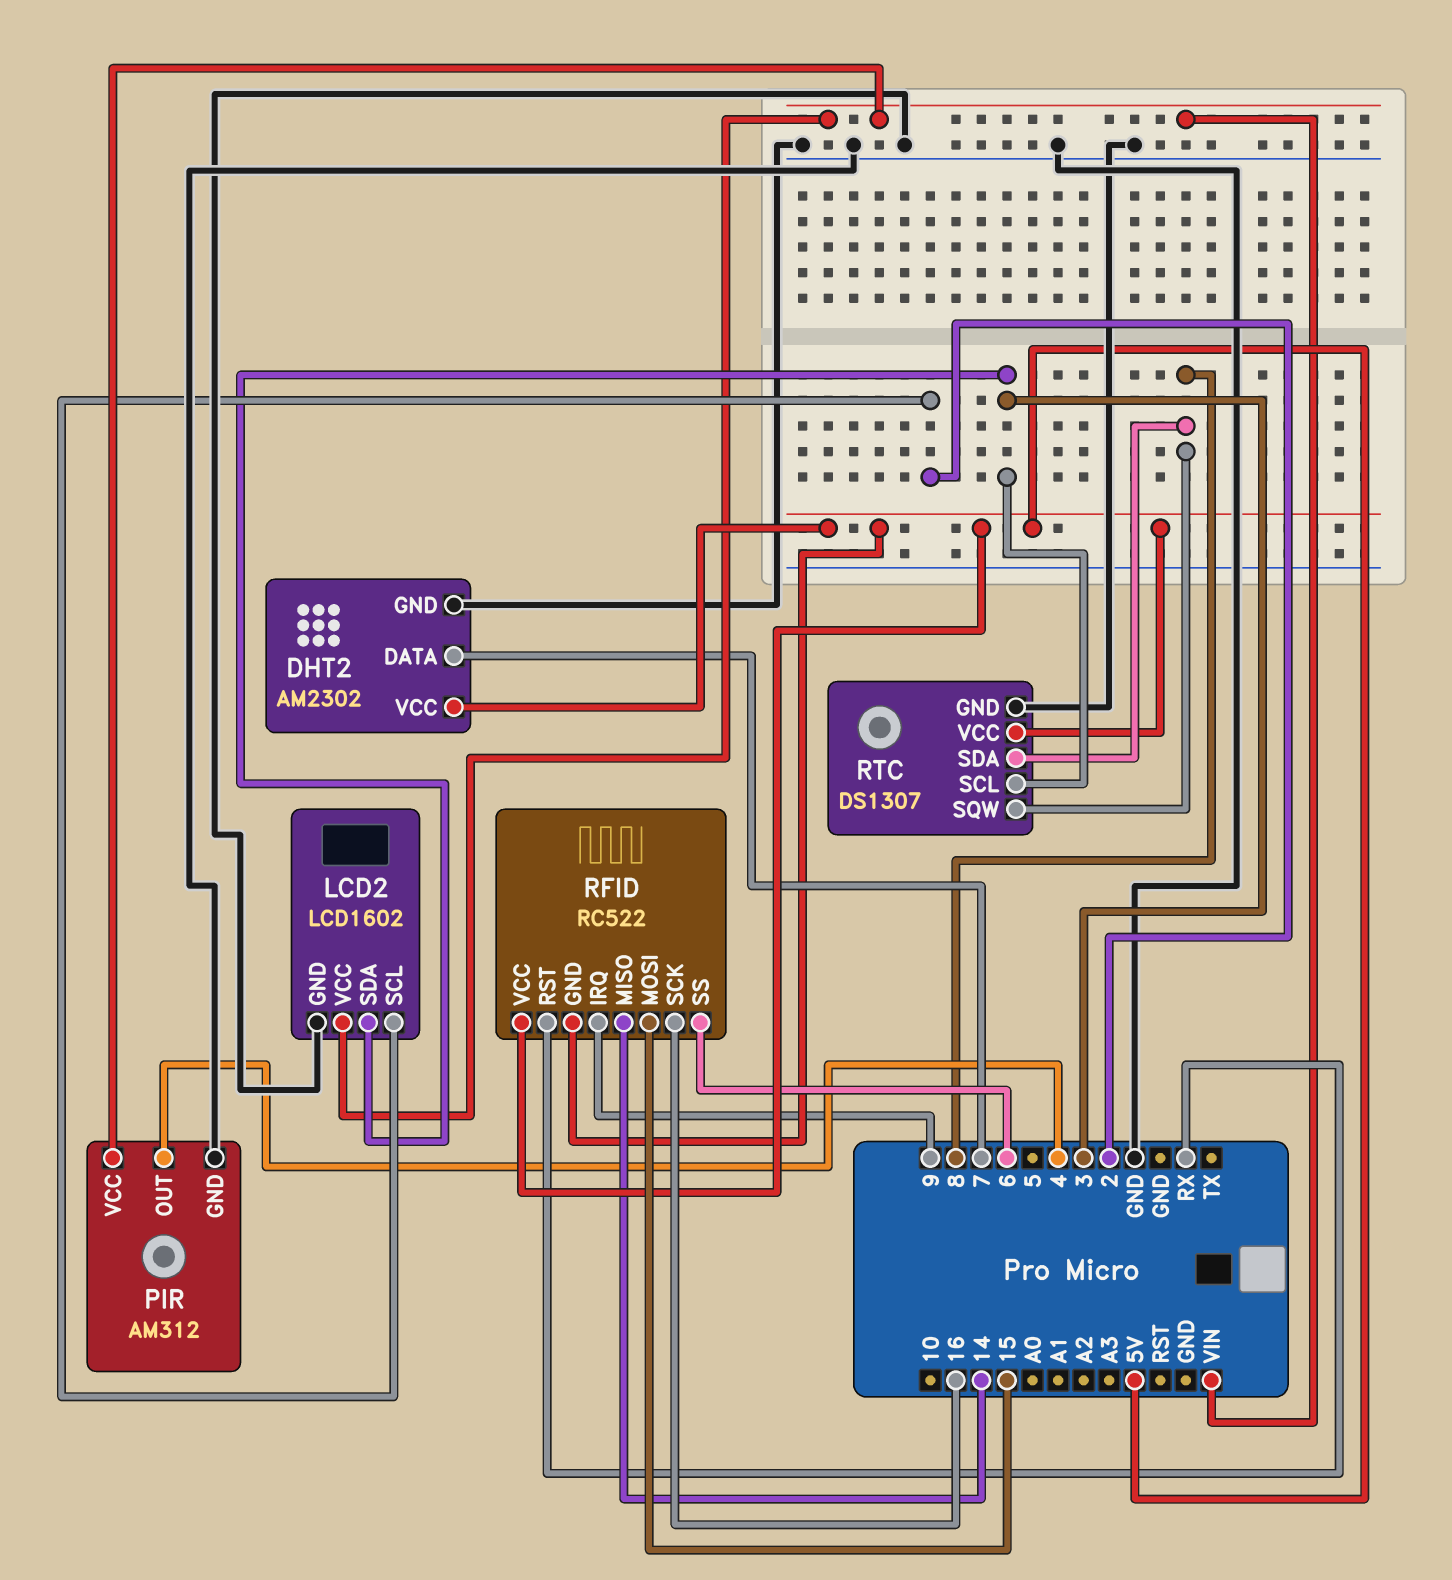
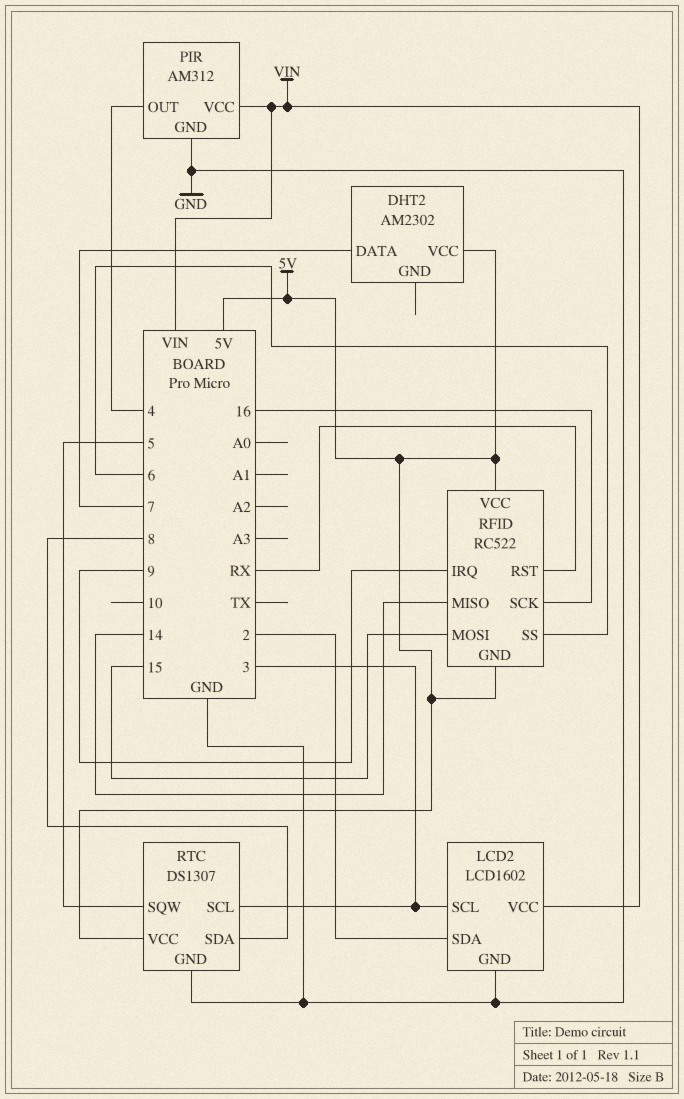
DHT2 pin GND: GND -> none
LCD2 pin SCL: 2 -> 3
LCD2 pin SDA: 3 -> 2
RTC pin SQW: 8 -> 5

